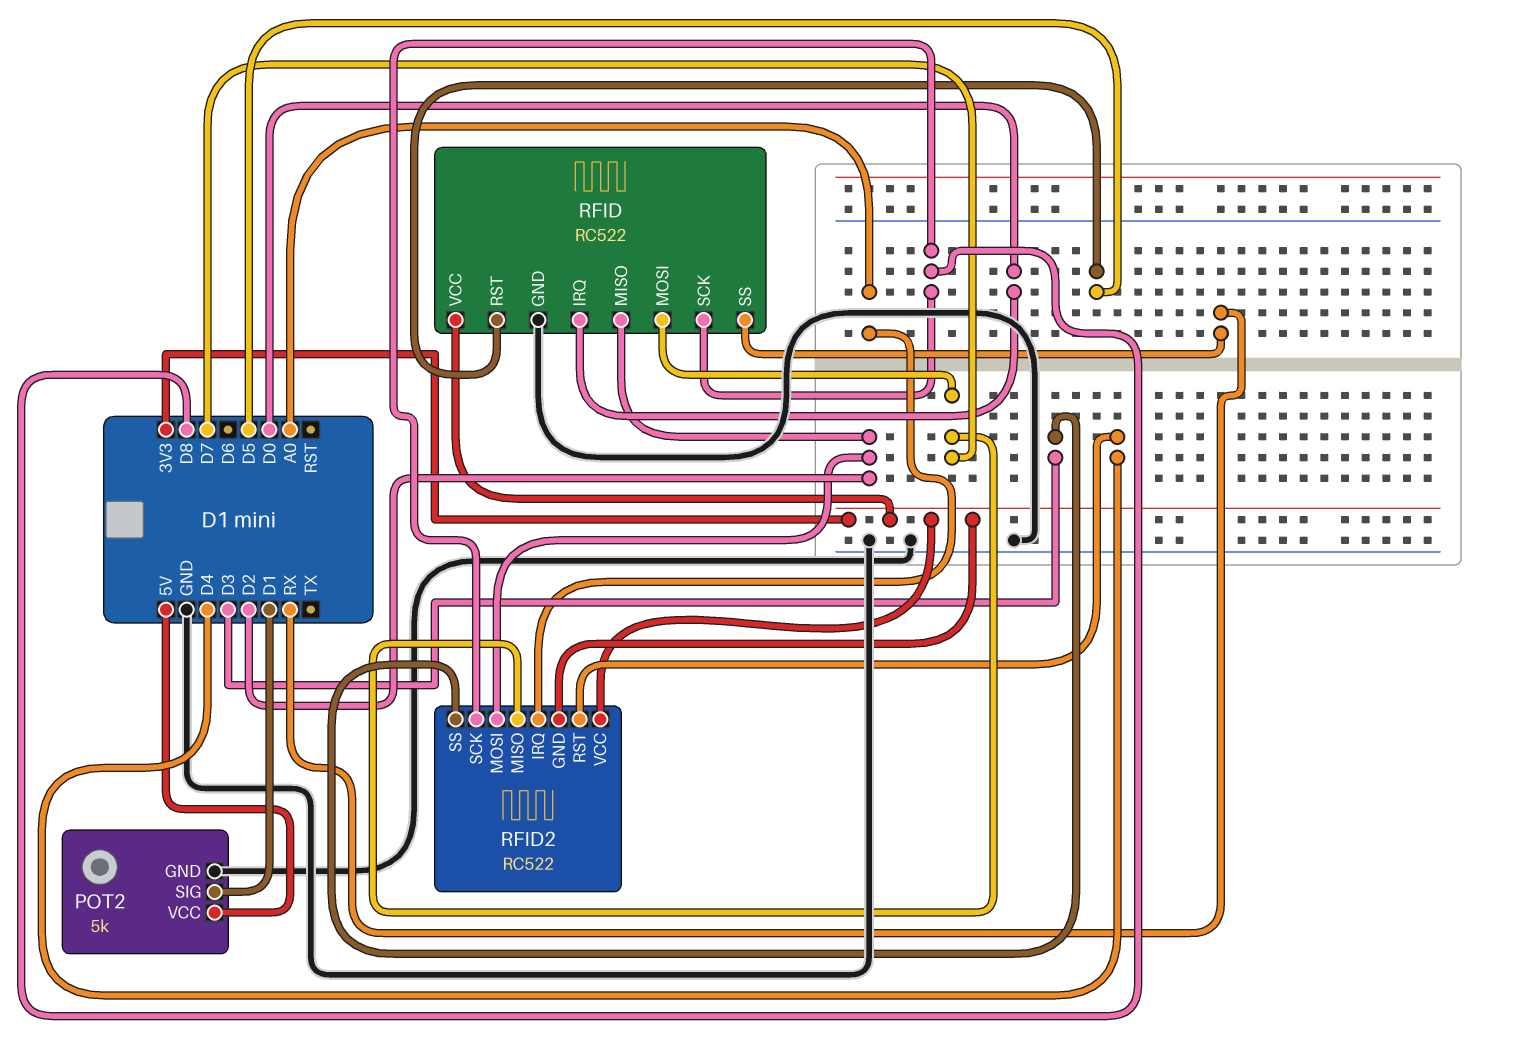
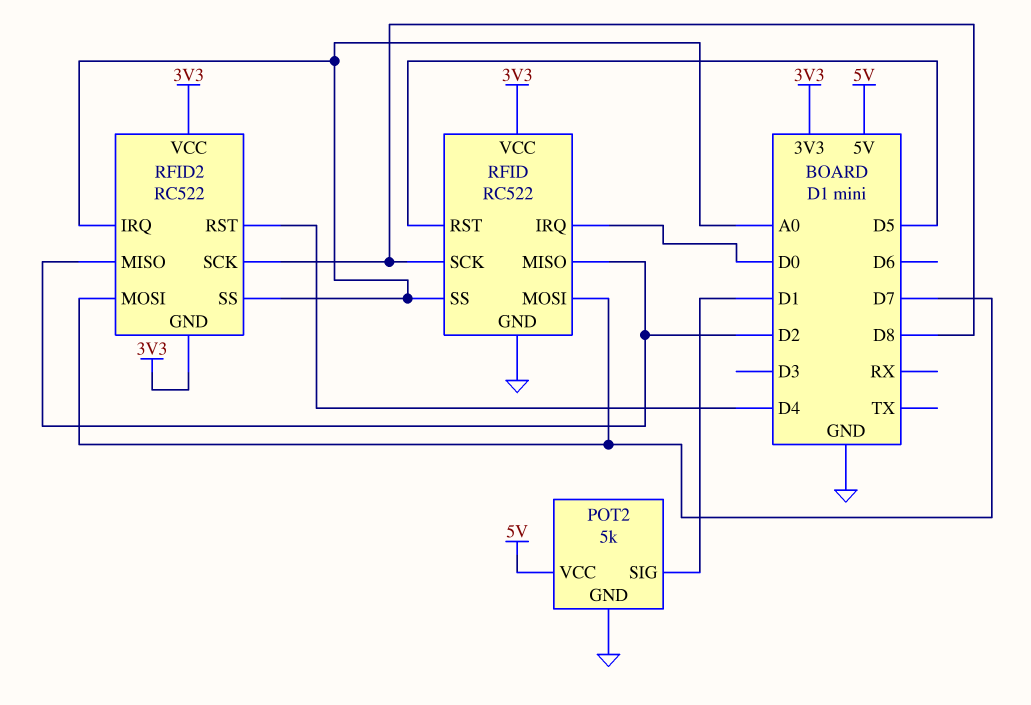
RFID pin SS: RX -> A0
RFID2 pin MISO: D7 -> D2
RFID2 pin MOSI: D2 -> D7
RFID2 pin SS: D3 -> A0

